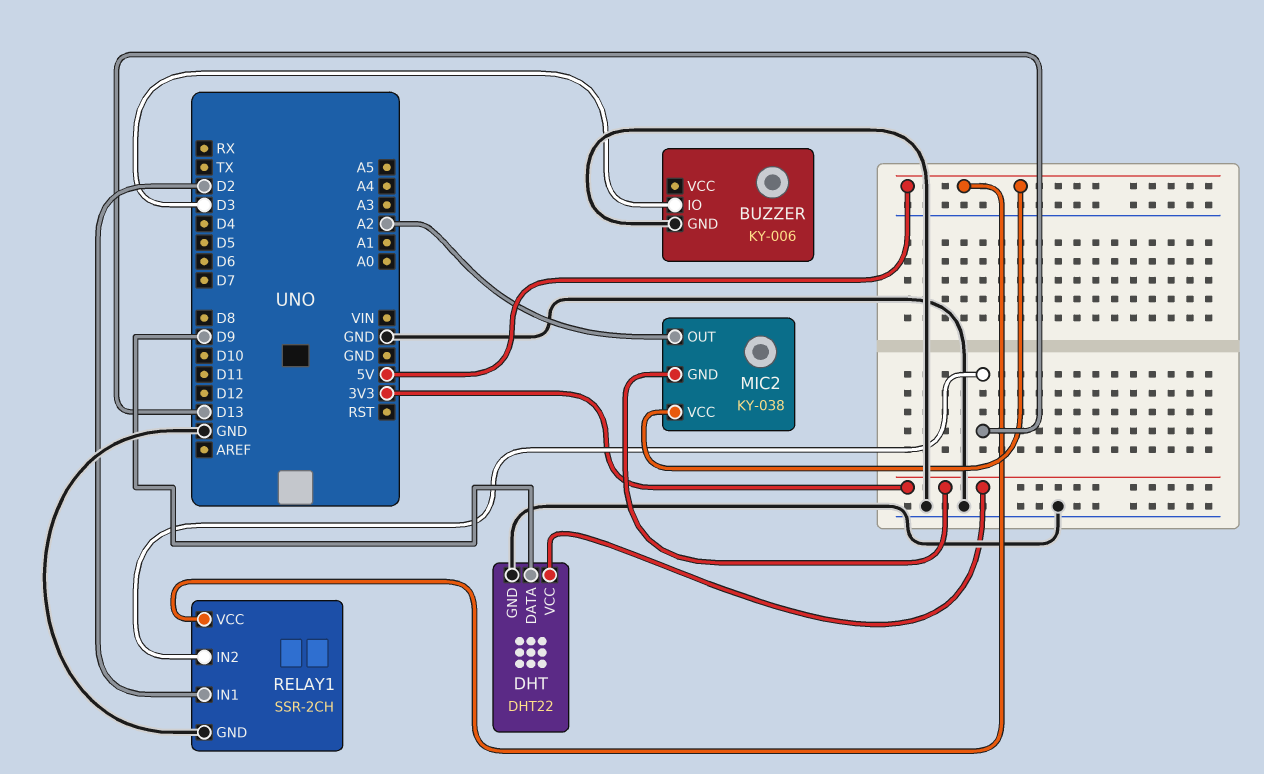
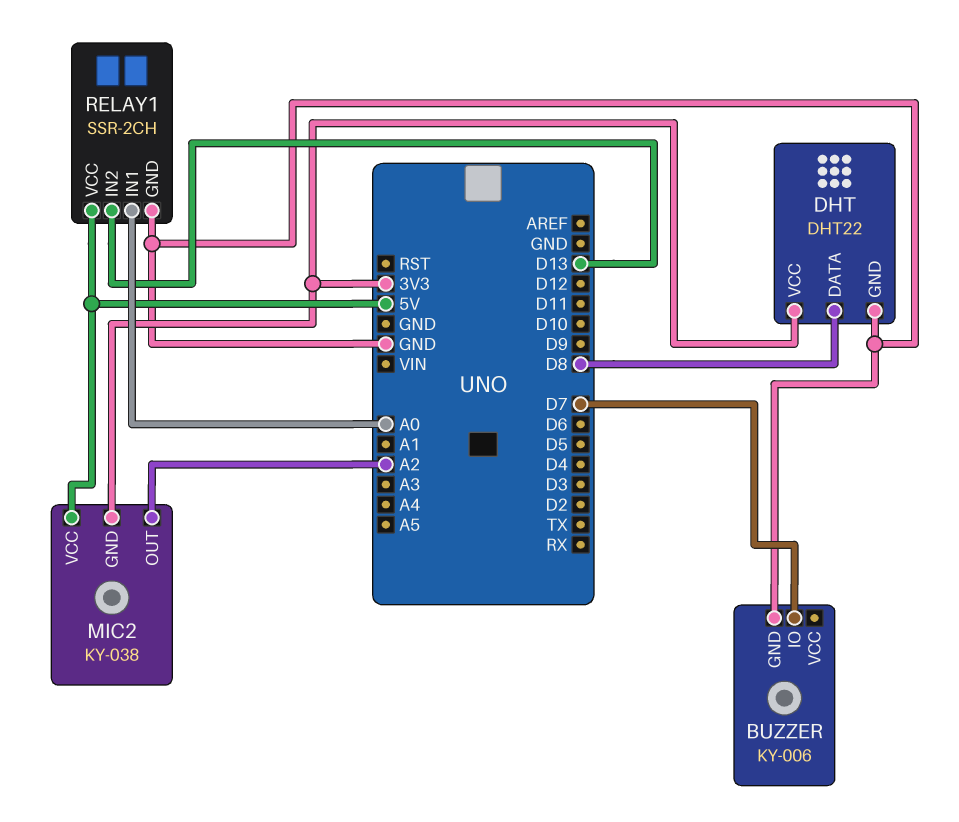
BUZZER pin IO: D3 -> D7
DHT pin DATA: D9 -> D8
RELAY1 pin IN1: D2 -> A0

